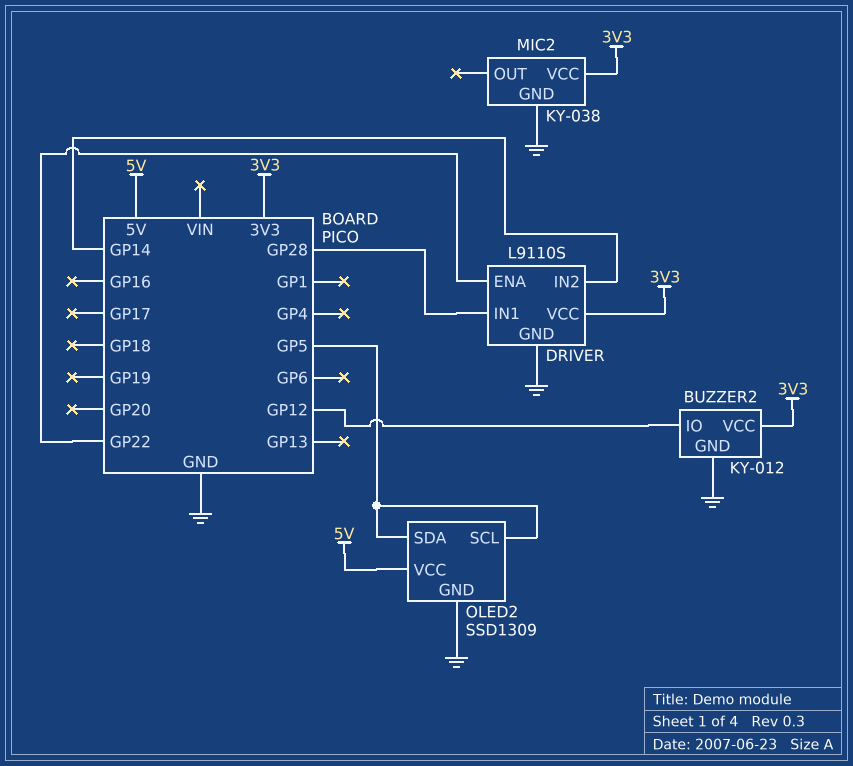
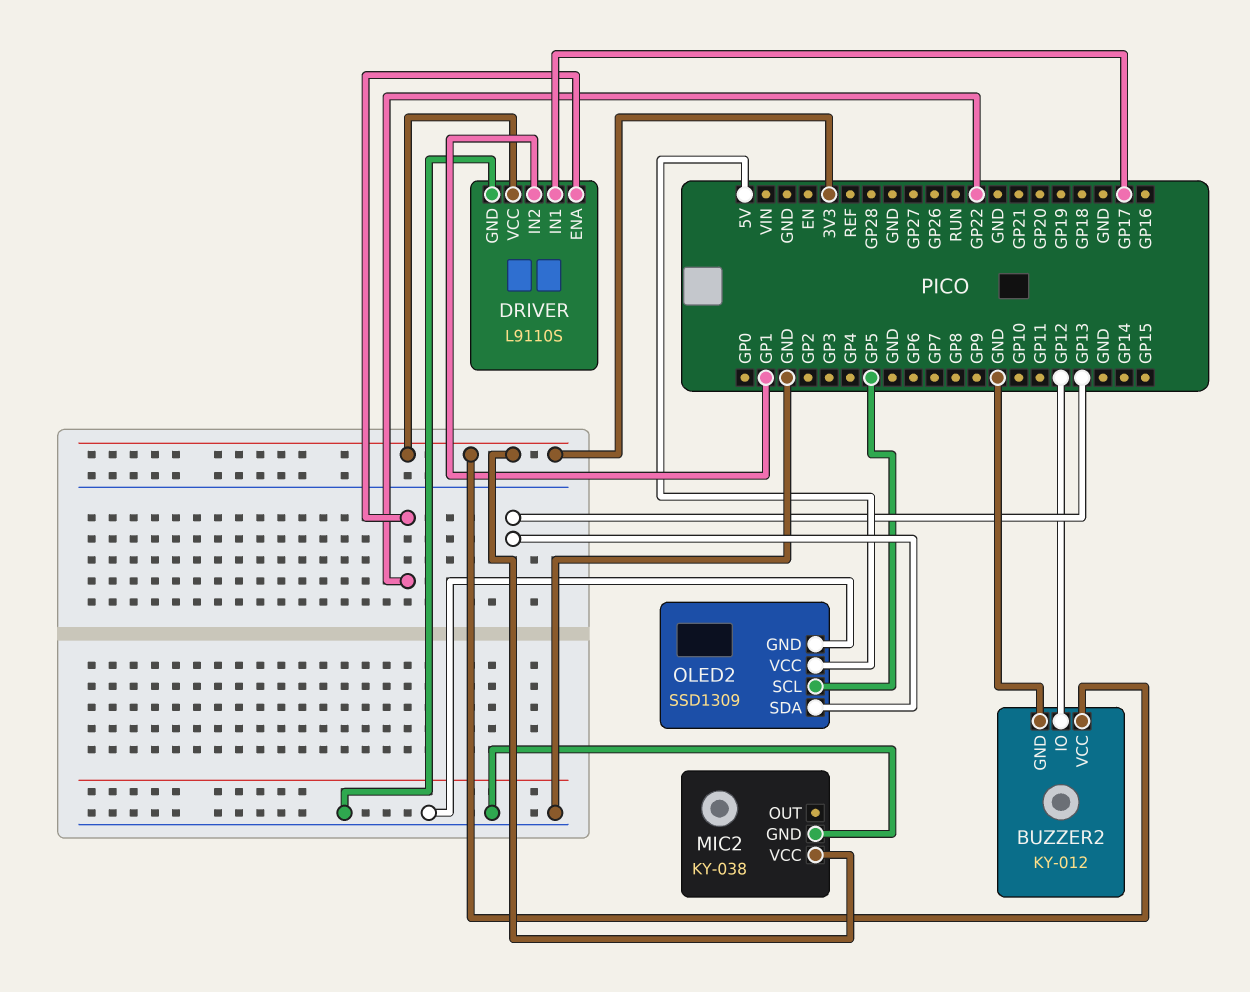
DRIVER pin IN1: GP28 -> GP17
DRIVER pin IN2: GP14 -> GP1
OLED2 pin SDA: GP5 -> GP13

